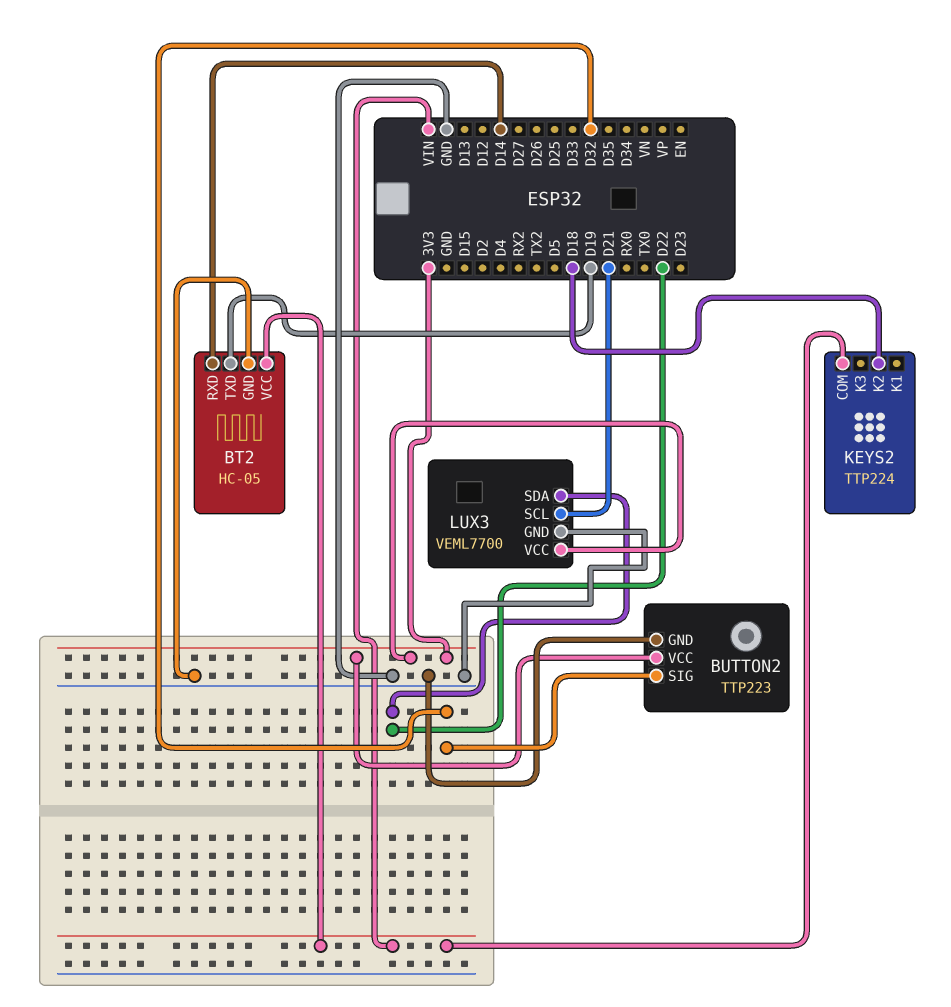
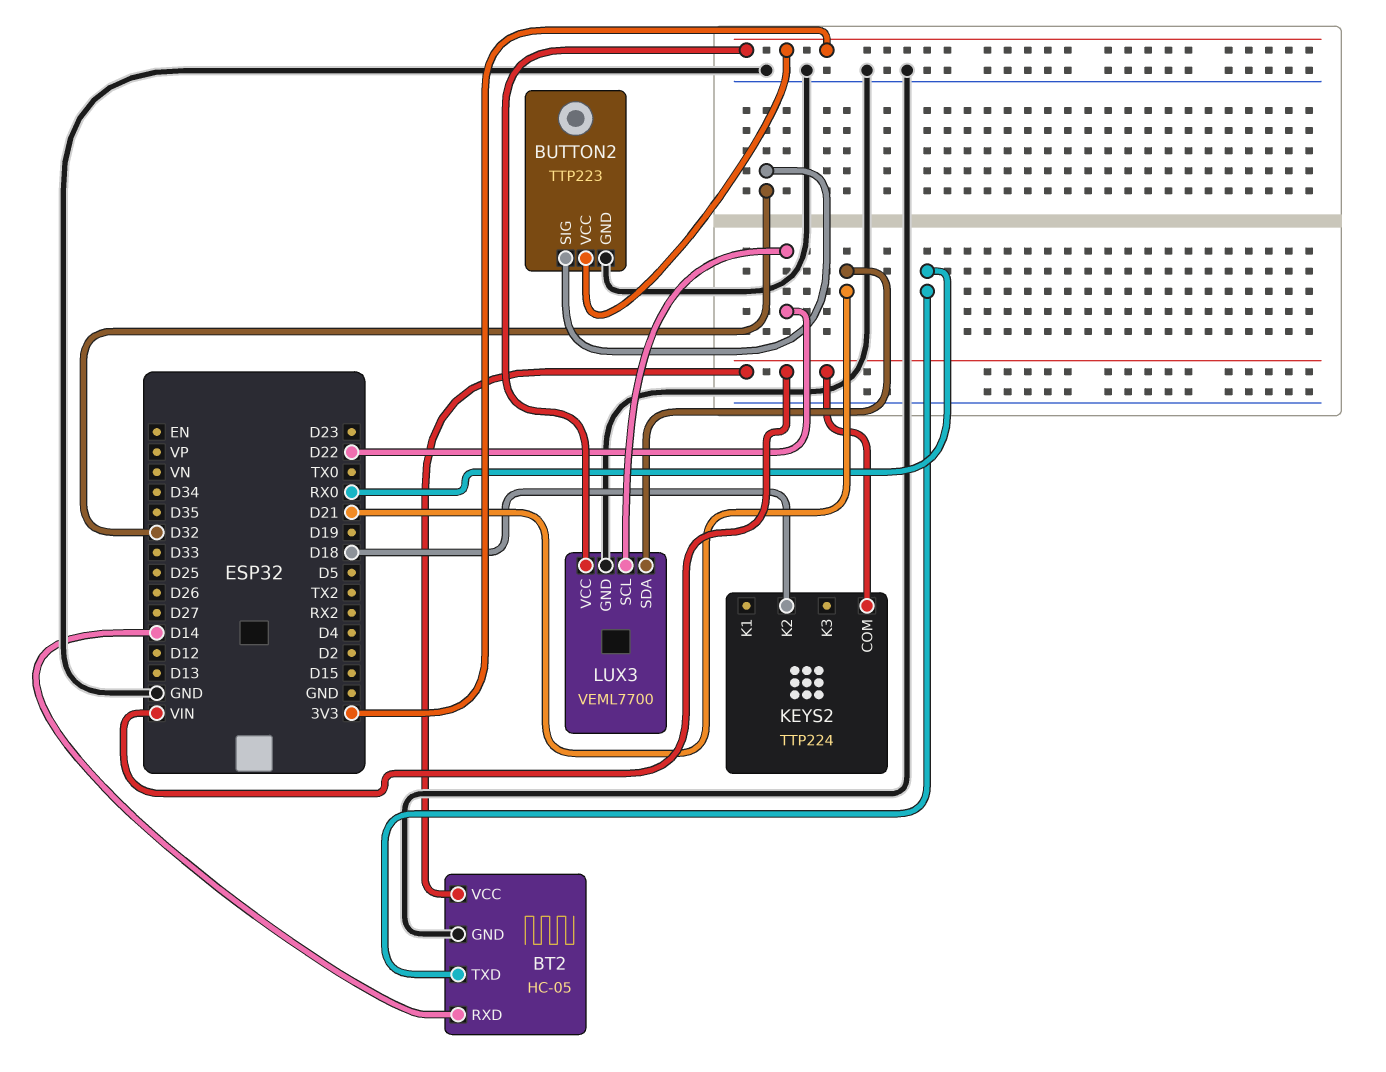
BT2 pin TXD: D19 -> RX0
LUX3 pin SCL: D21 -> D22
LUX3 pin SDA: D22 -> D21

